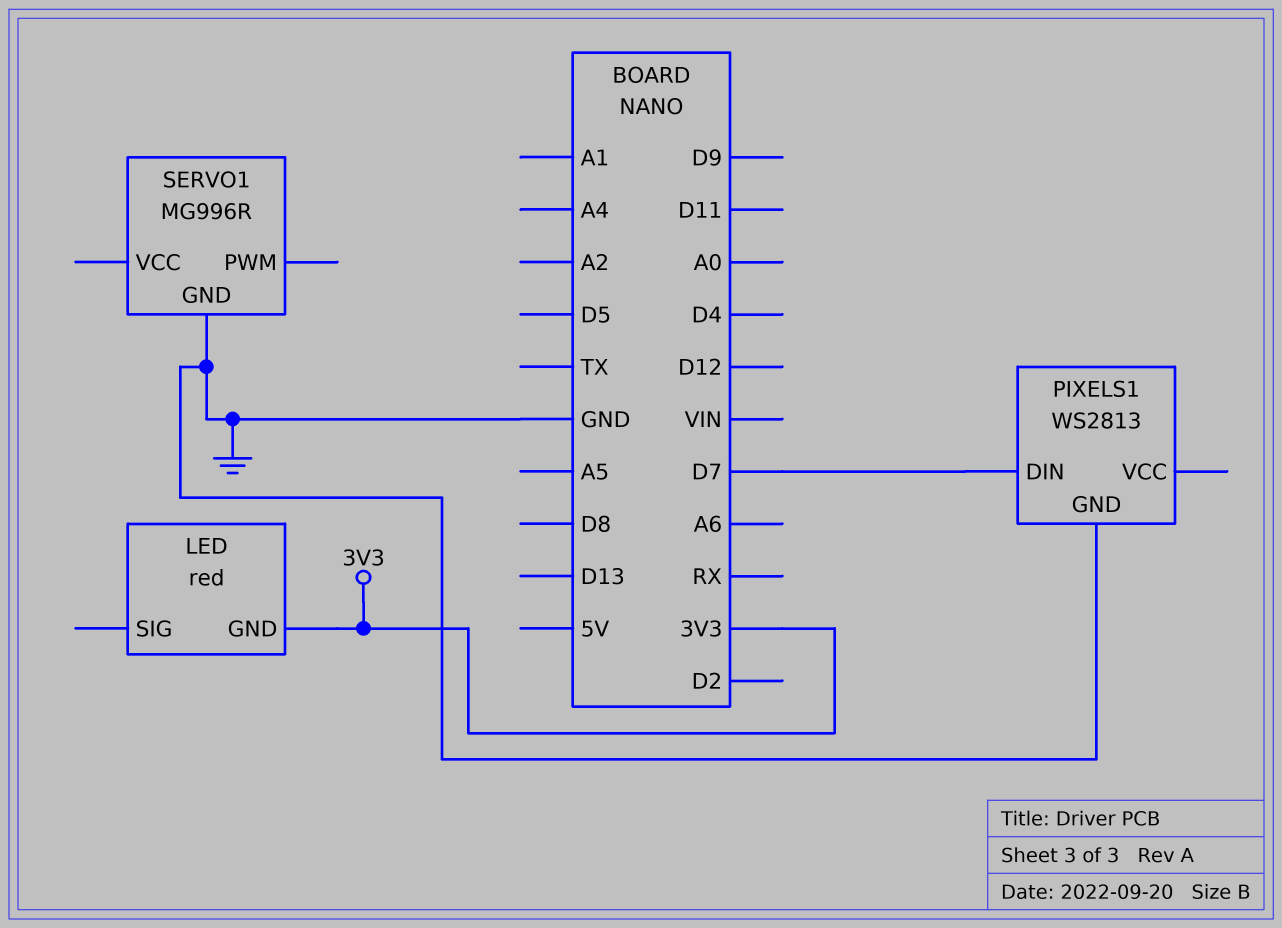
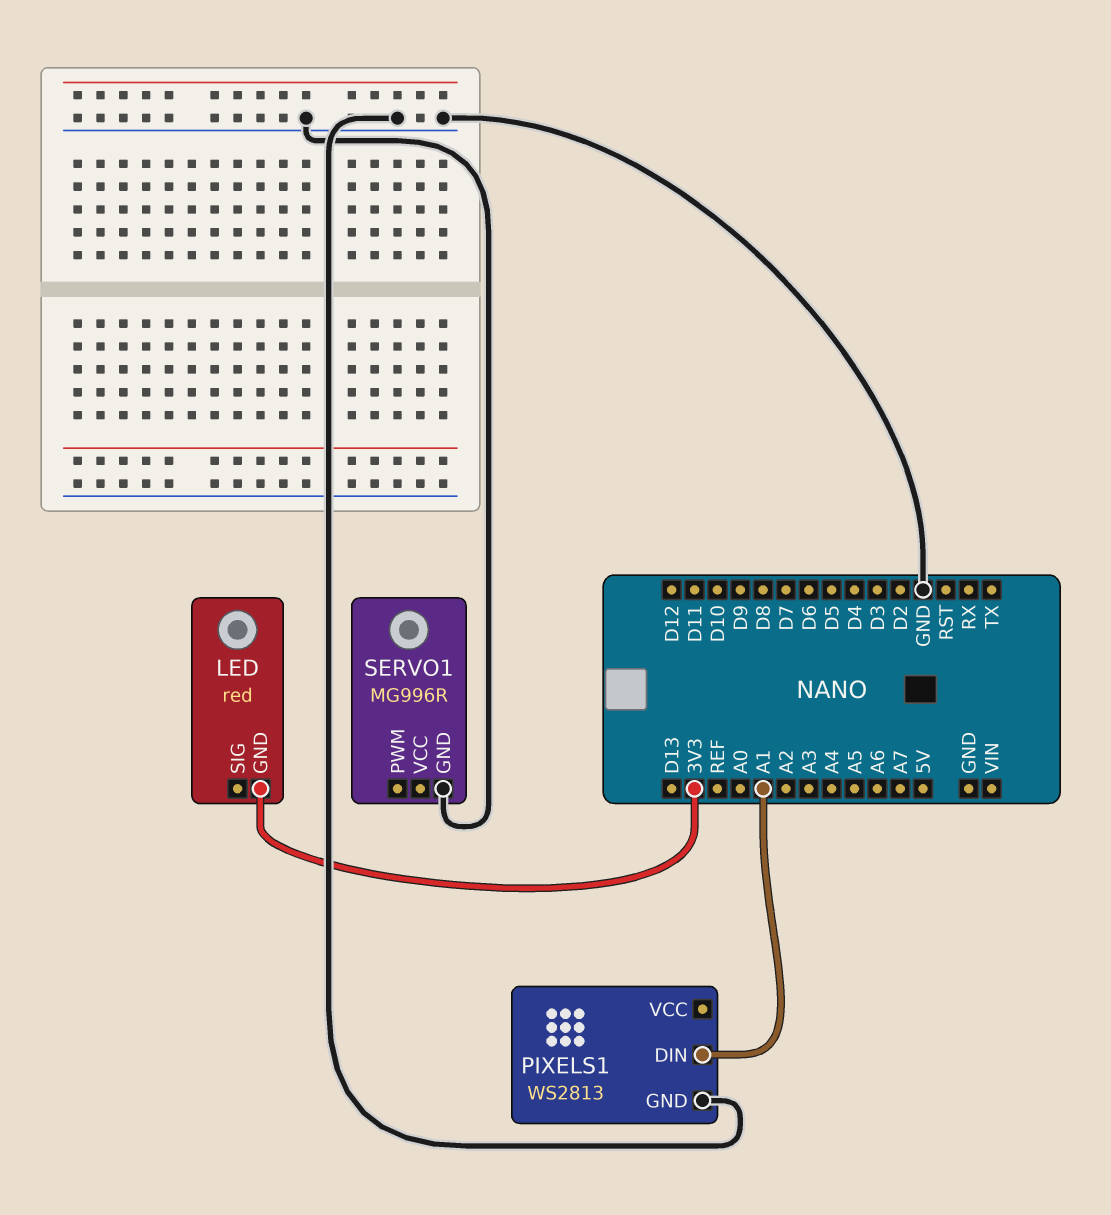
PIXELS1 pin DIN: D7 -> A1

